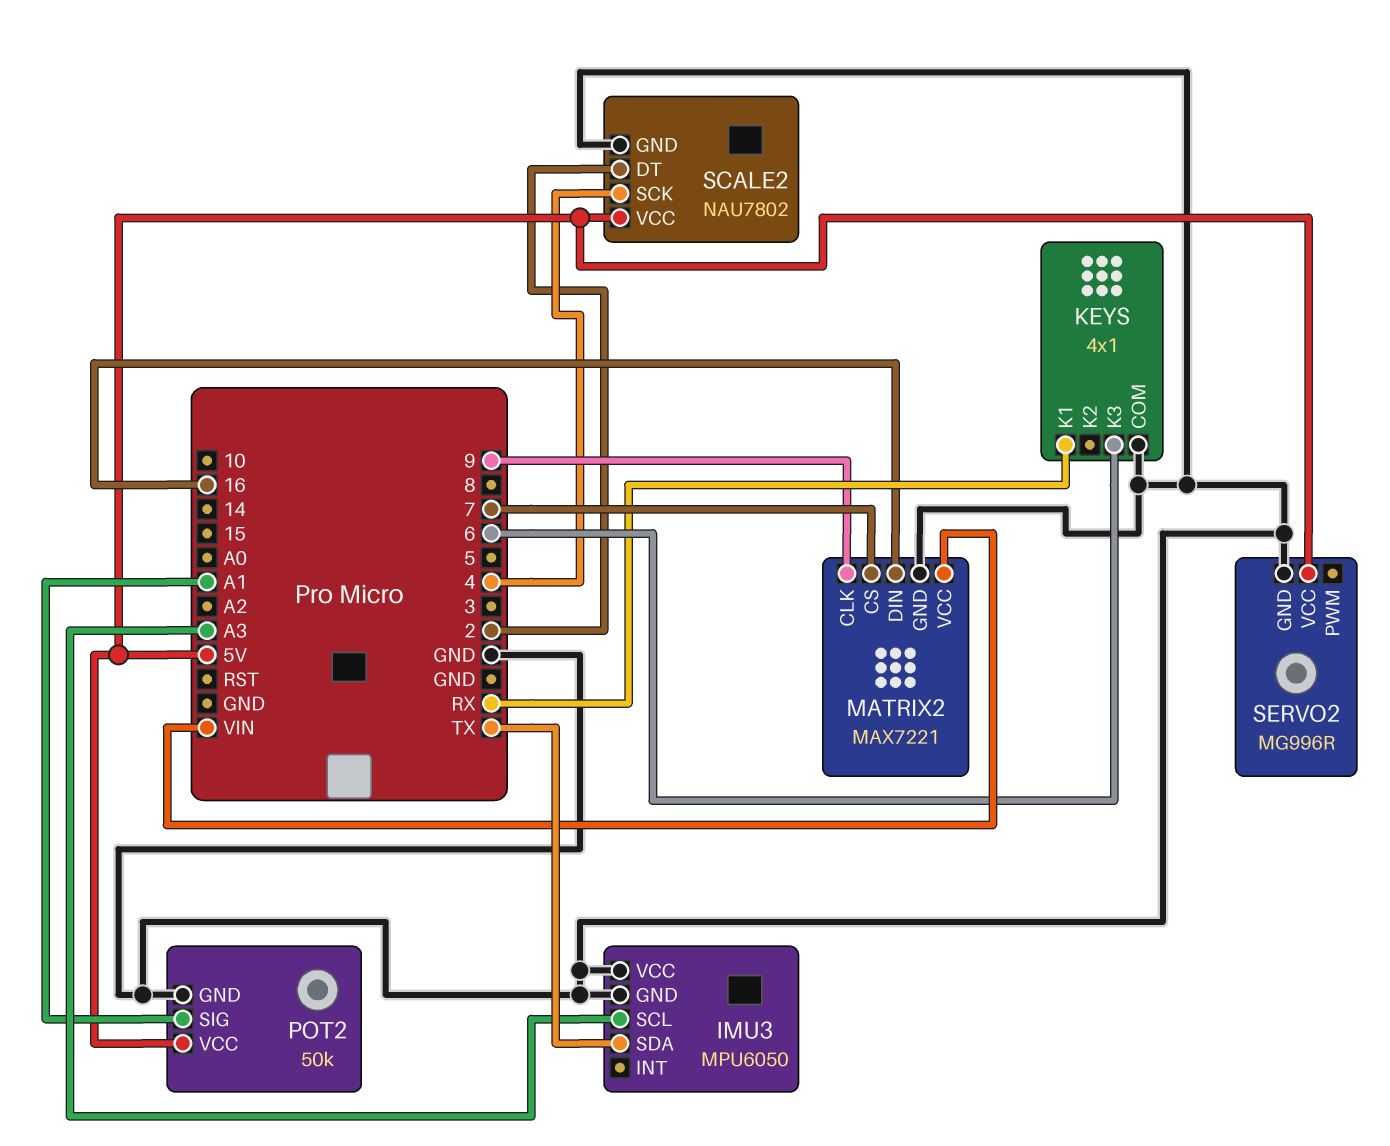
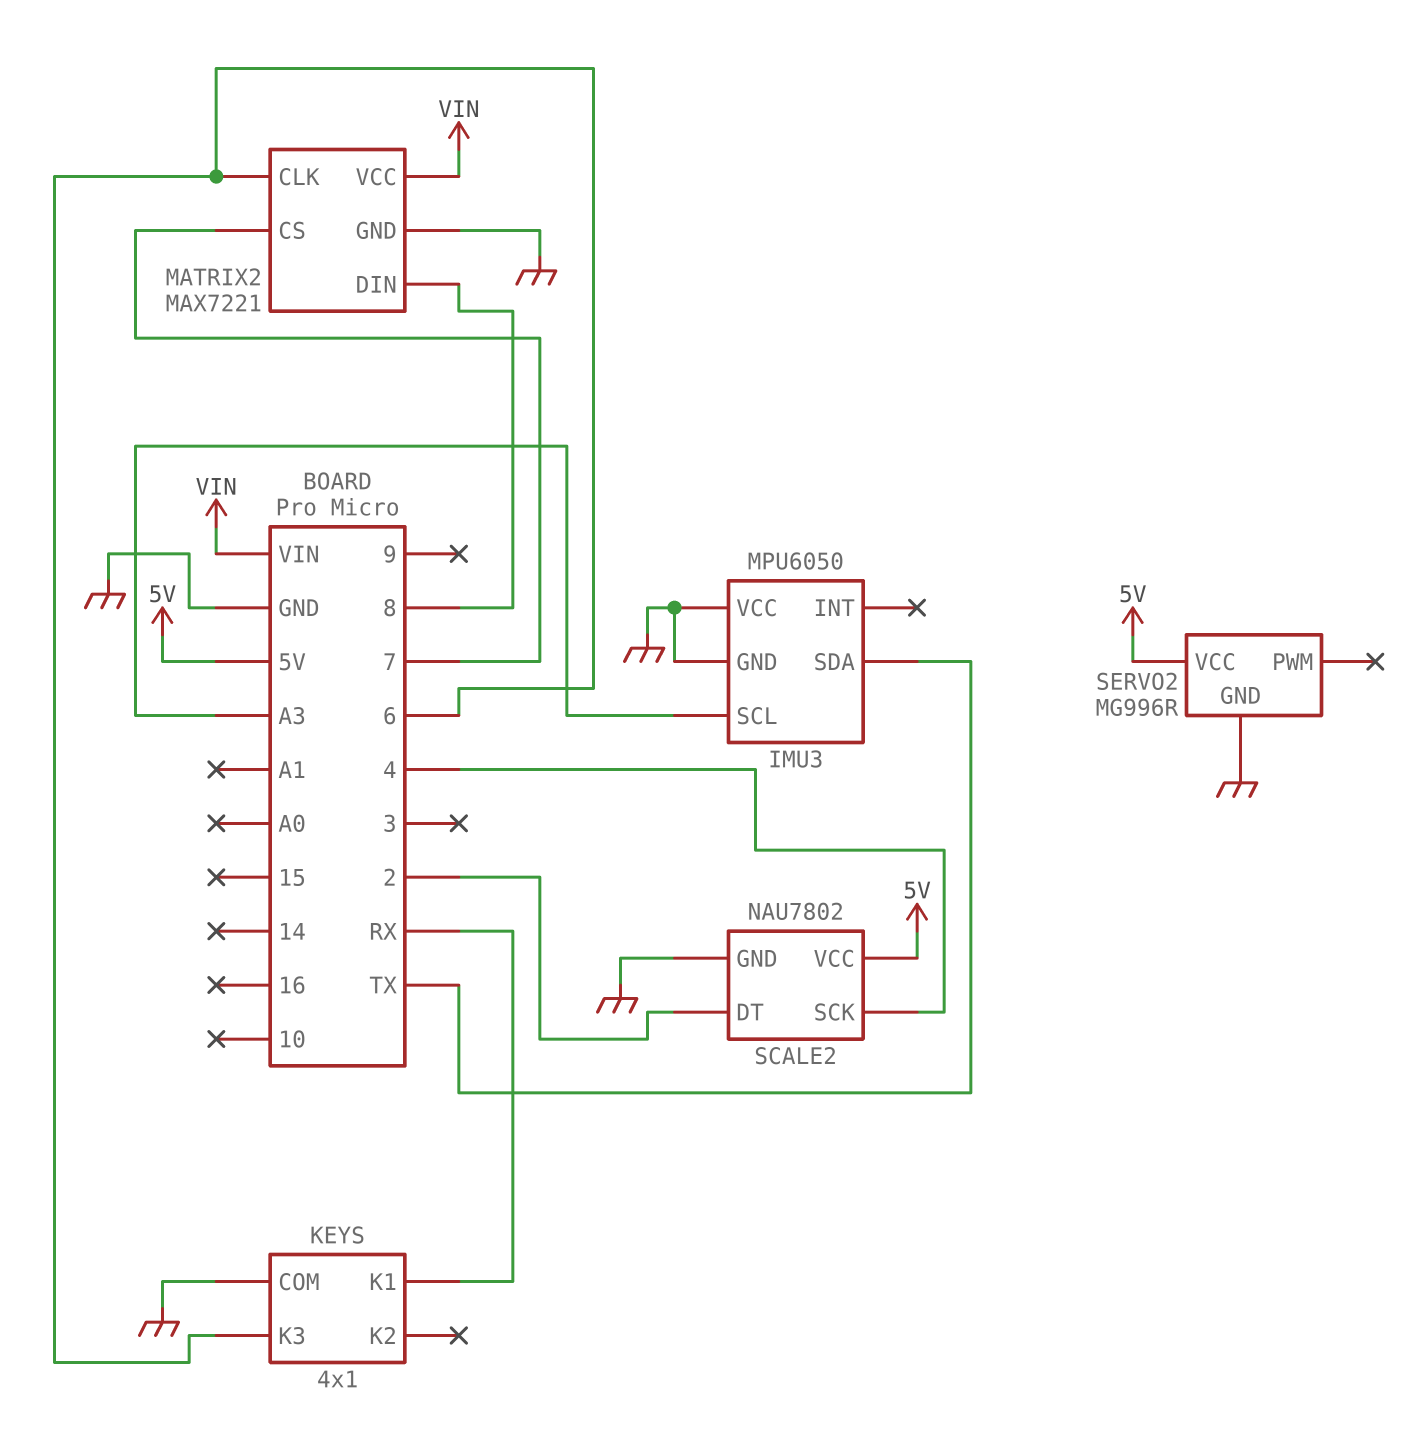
MATRIX2 pin CLK: 9 -> 6
MATRIX2 pin DIN: 16 -> 8
POT2: 50k -> none
POT2 pin GND: GND -> none
POT2 pin SIG: A1 -> none
POT2 pin VCC: 5V -> none

